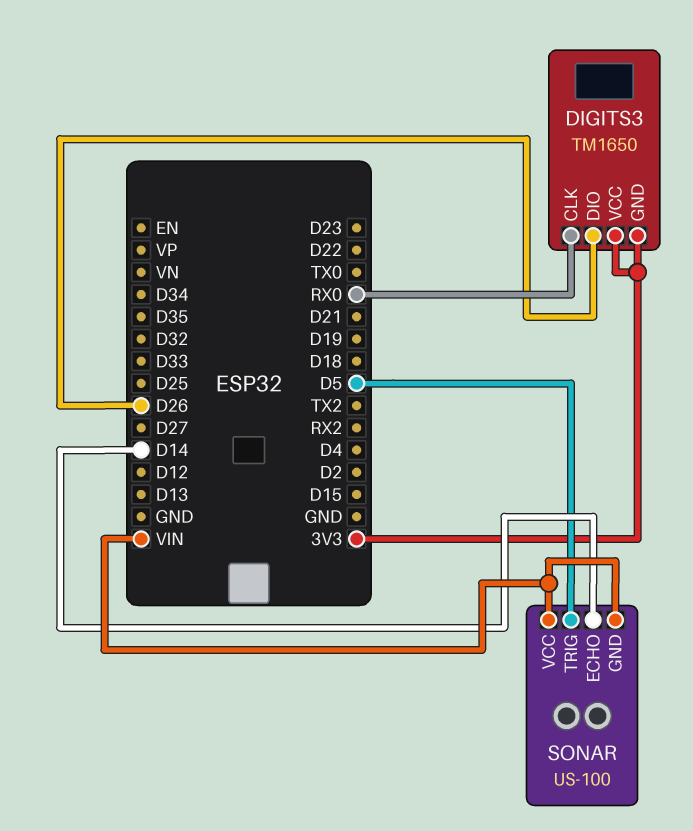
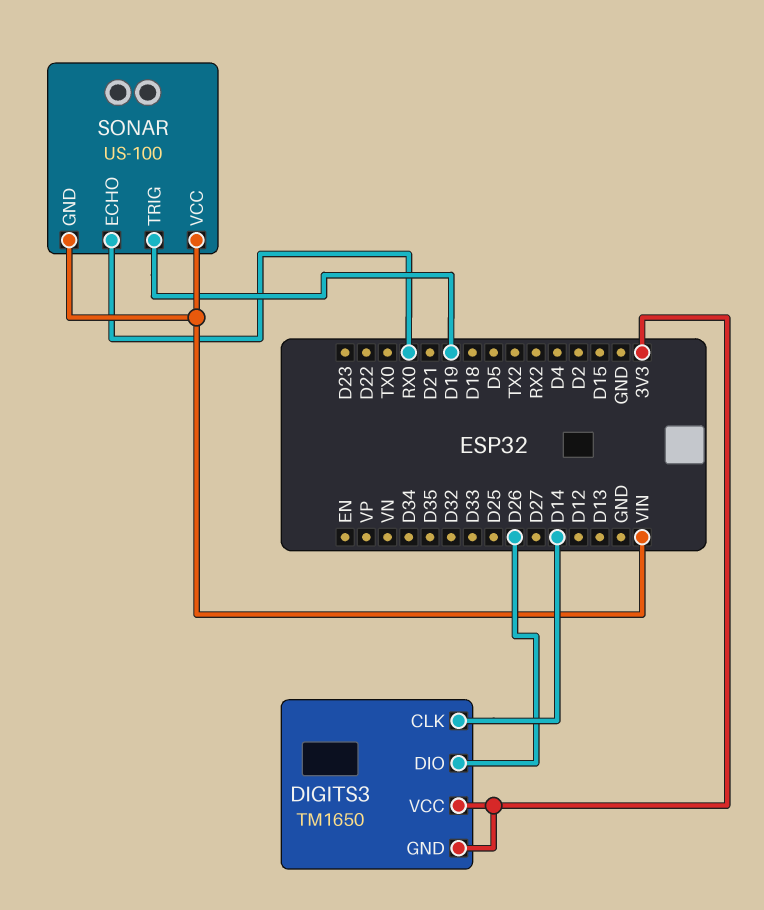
DIGITS3 pin CLK: RX0 -> D14
SONAR pin ECHO: D14 -> RX0
SONAR pin TRIG: D5 -> D19

